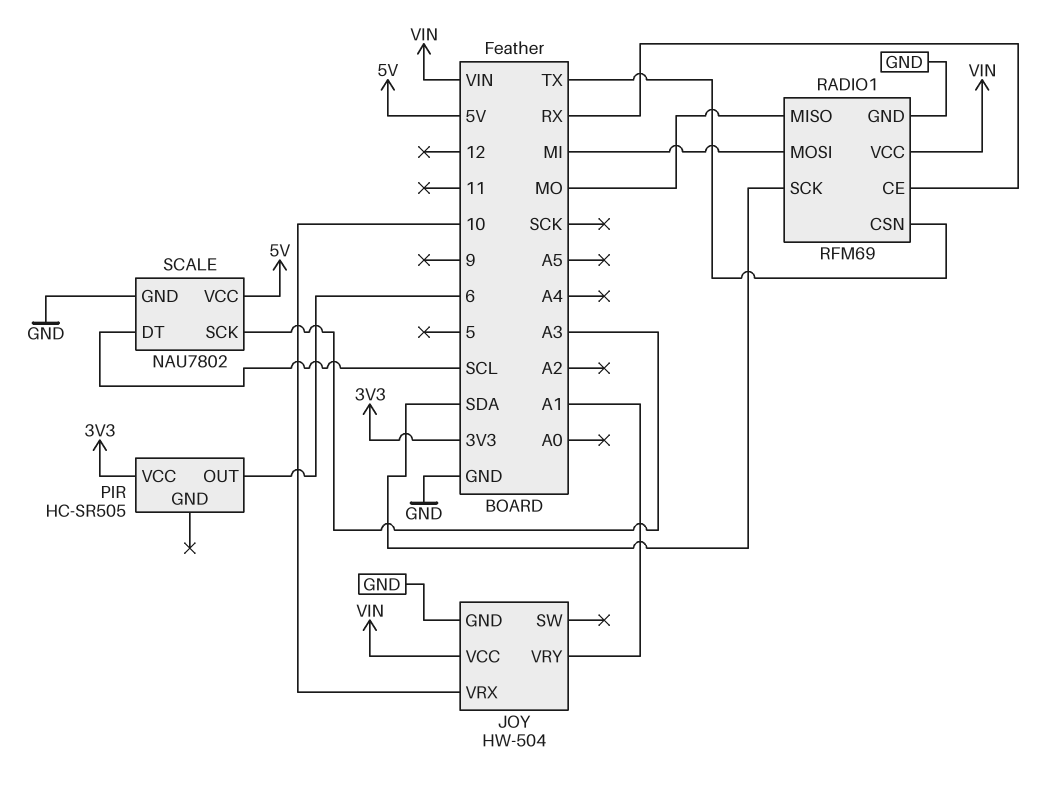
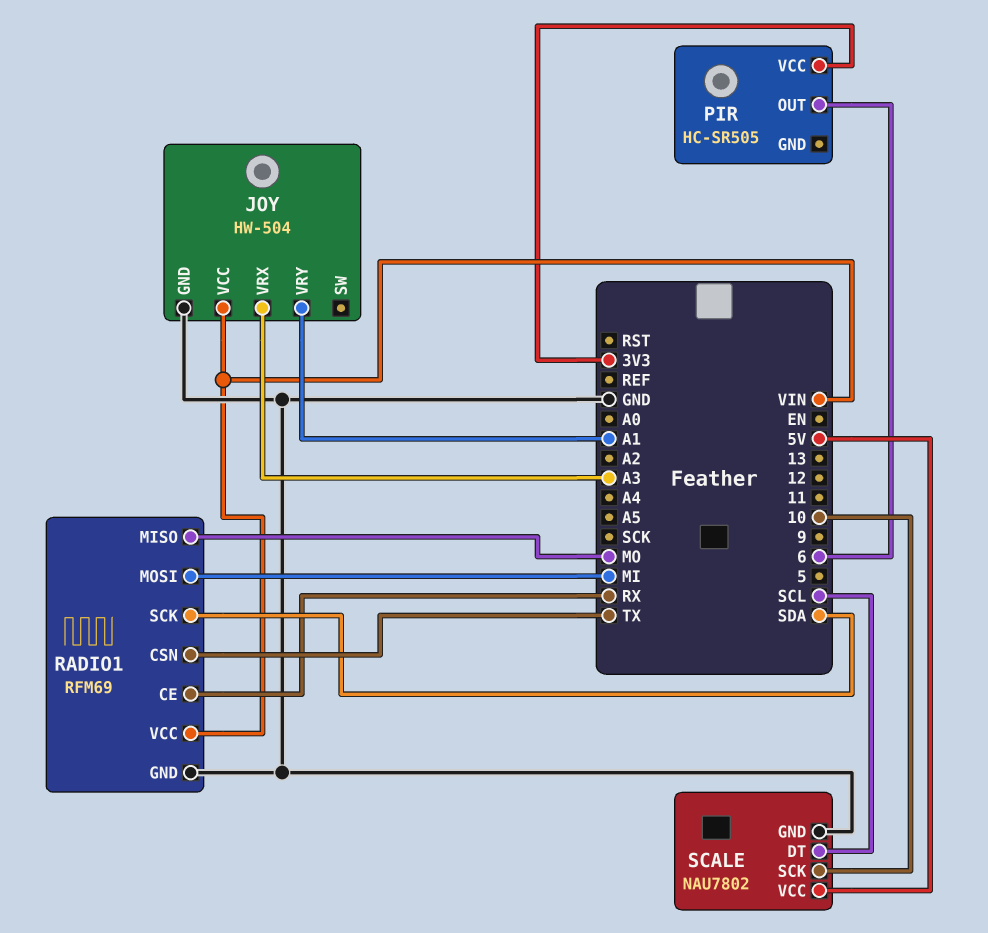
JOY pin VRX: 10 -> A3
SCALE pin SCK: A3 -> 10

